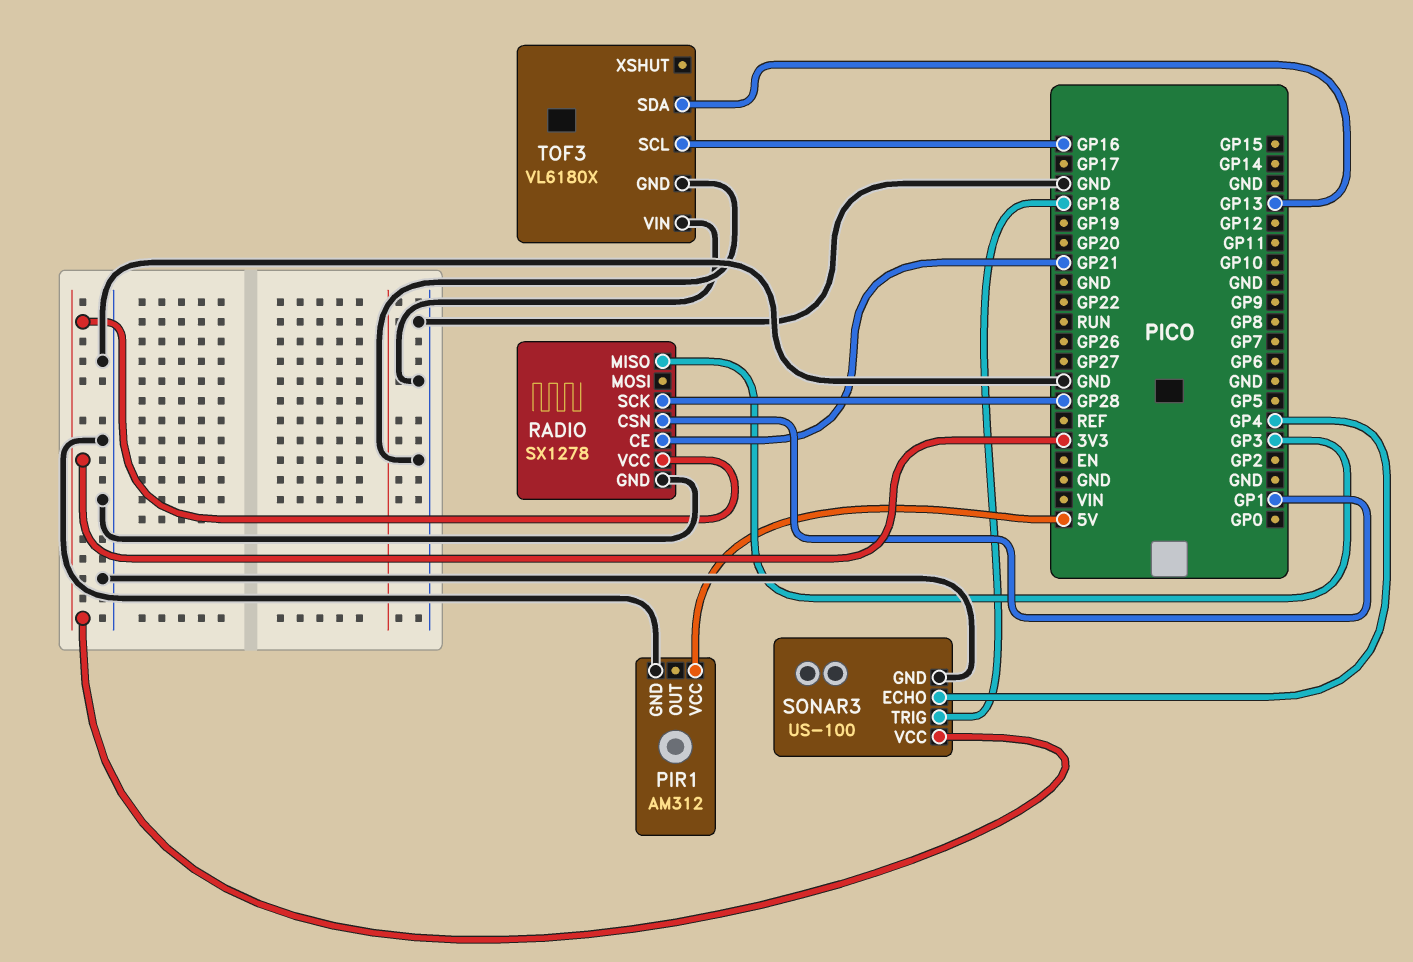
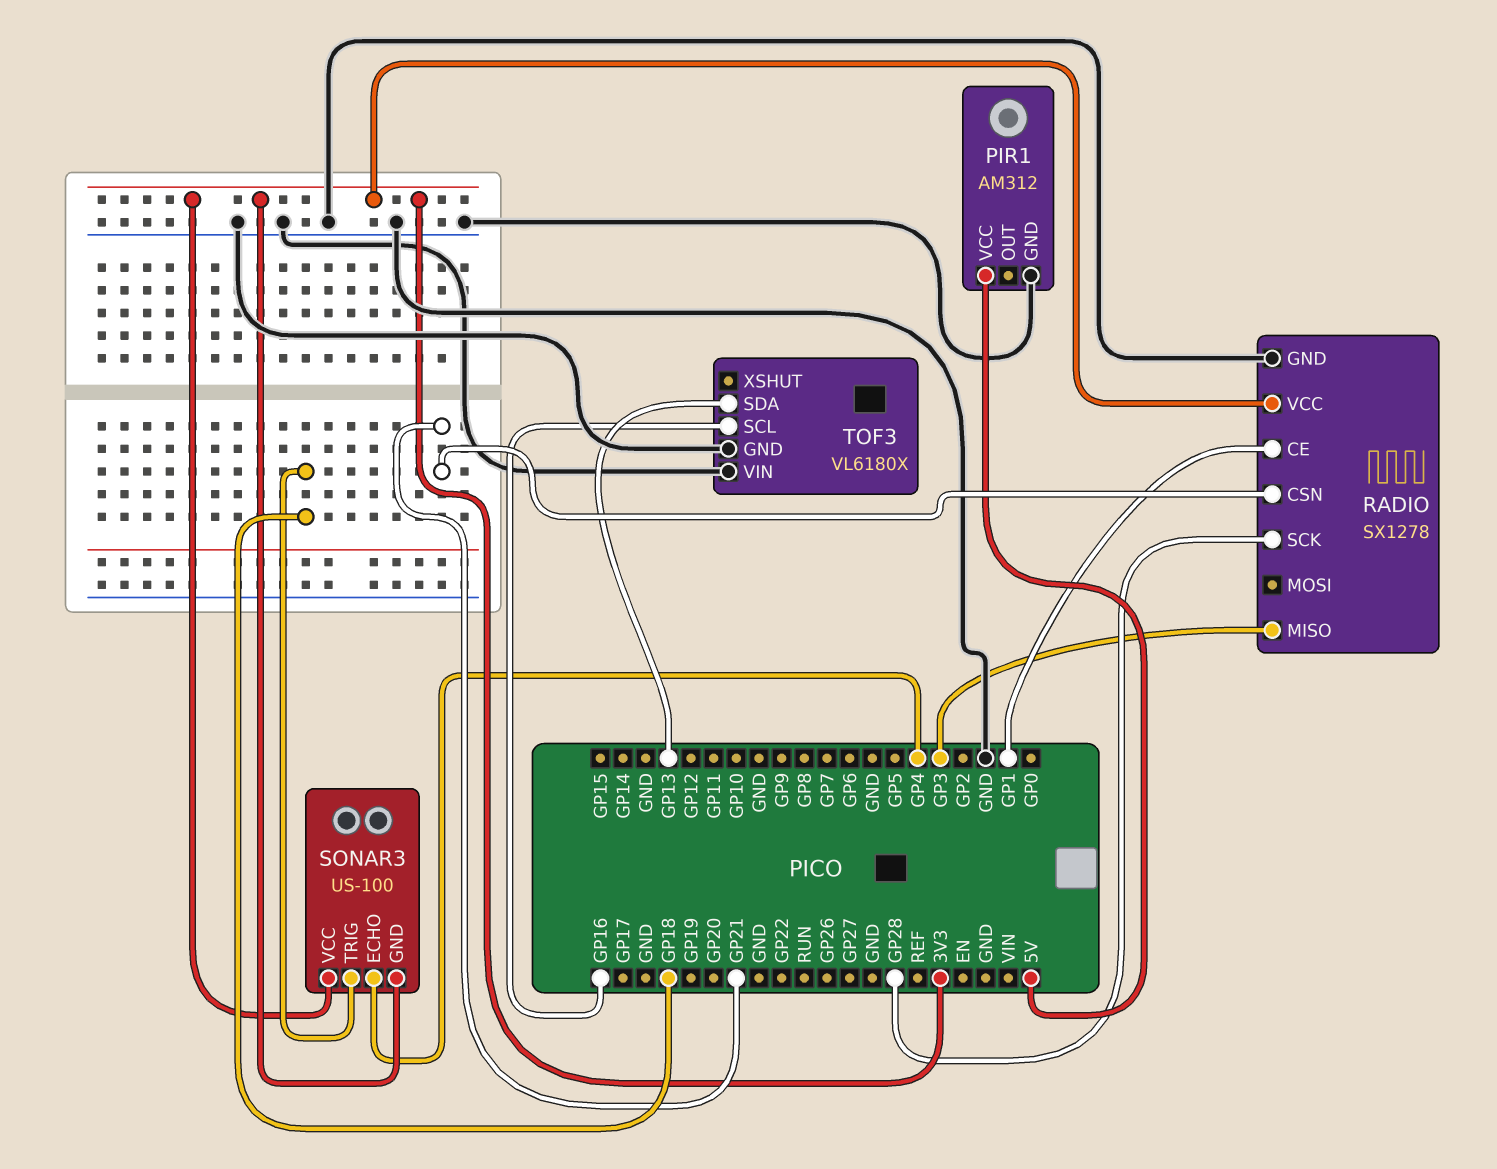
RADIO pin CE: GP21 -> GP1
RADIO pin CSN: GP1 -> GP21
SONAR3 pin GND: GND -> 3V3

